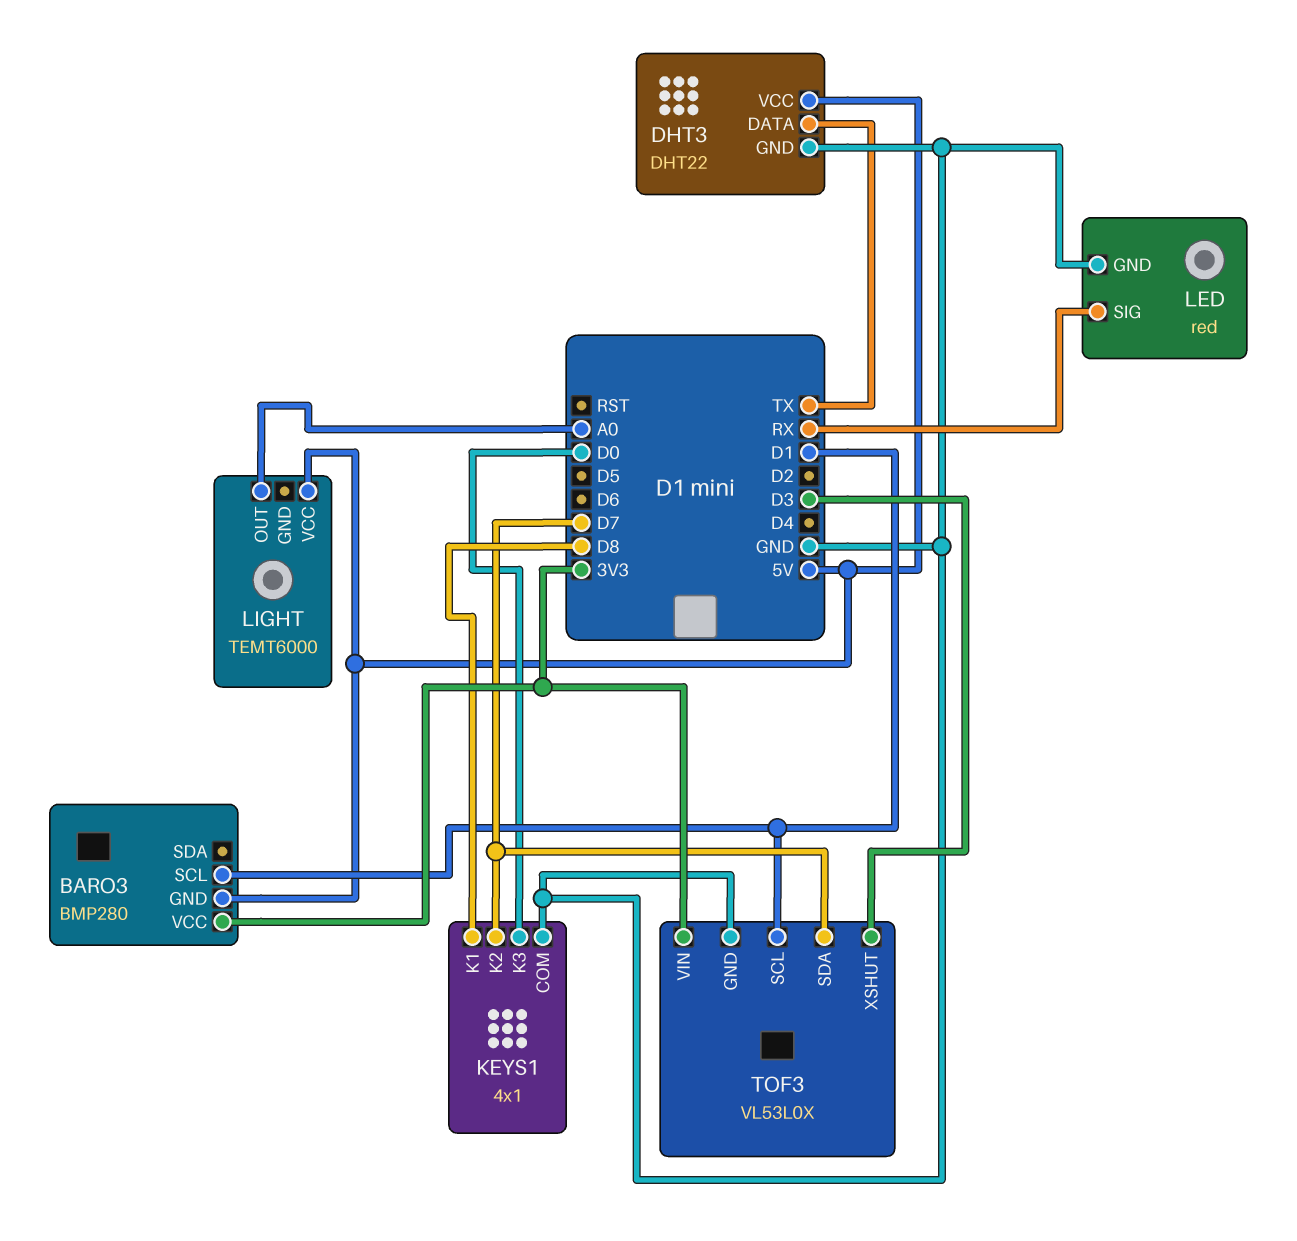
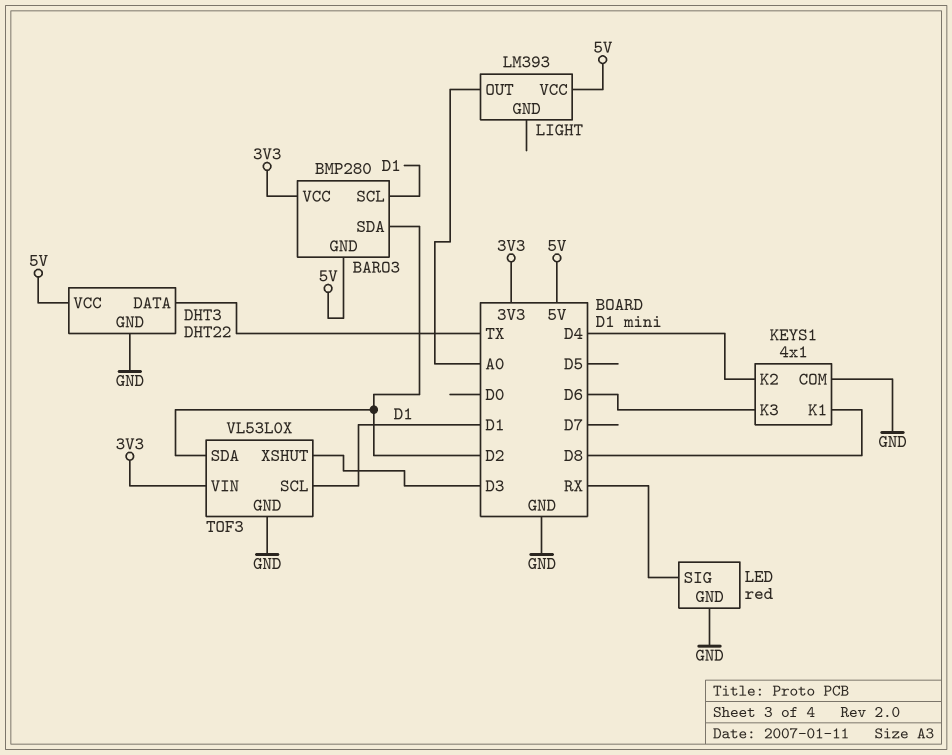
BARO3 pin SDA: none -> D2
KEYS1 pin K2: D7 -> D4
KEYS1 pin K3: D0 -> D6
LIGHT: TEMT6000 -> LM393
TOF3 pin SDA: D7 -> D2

